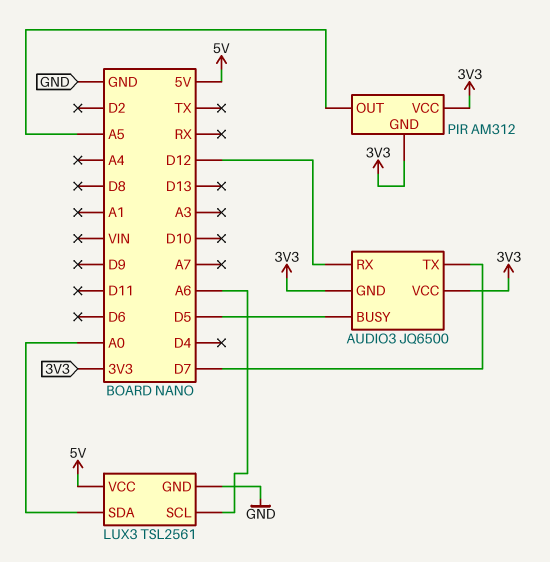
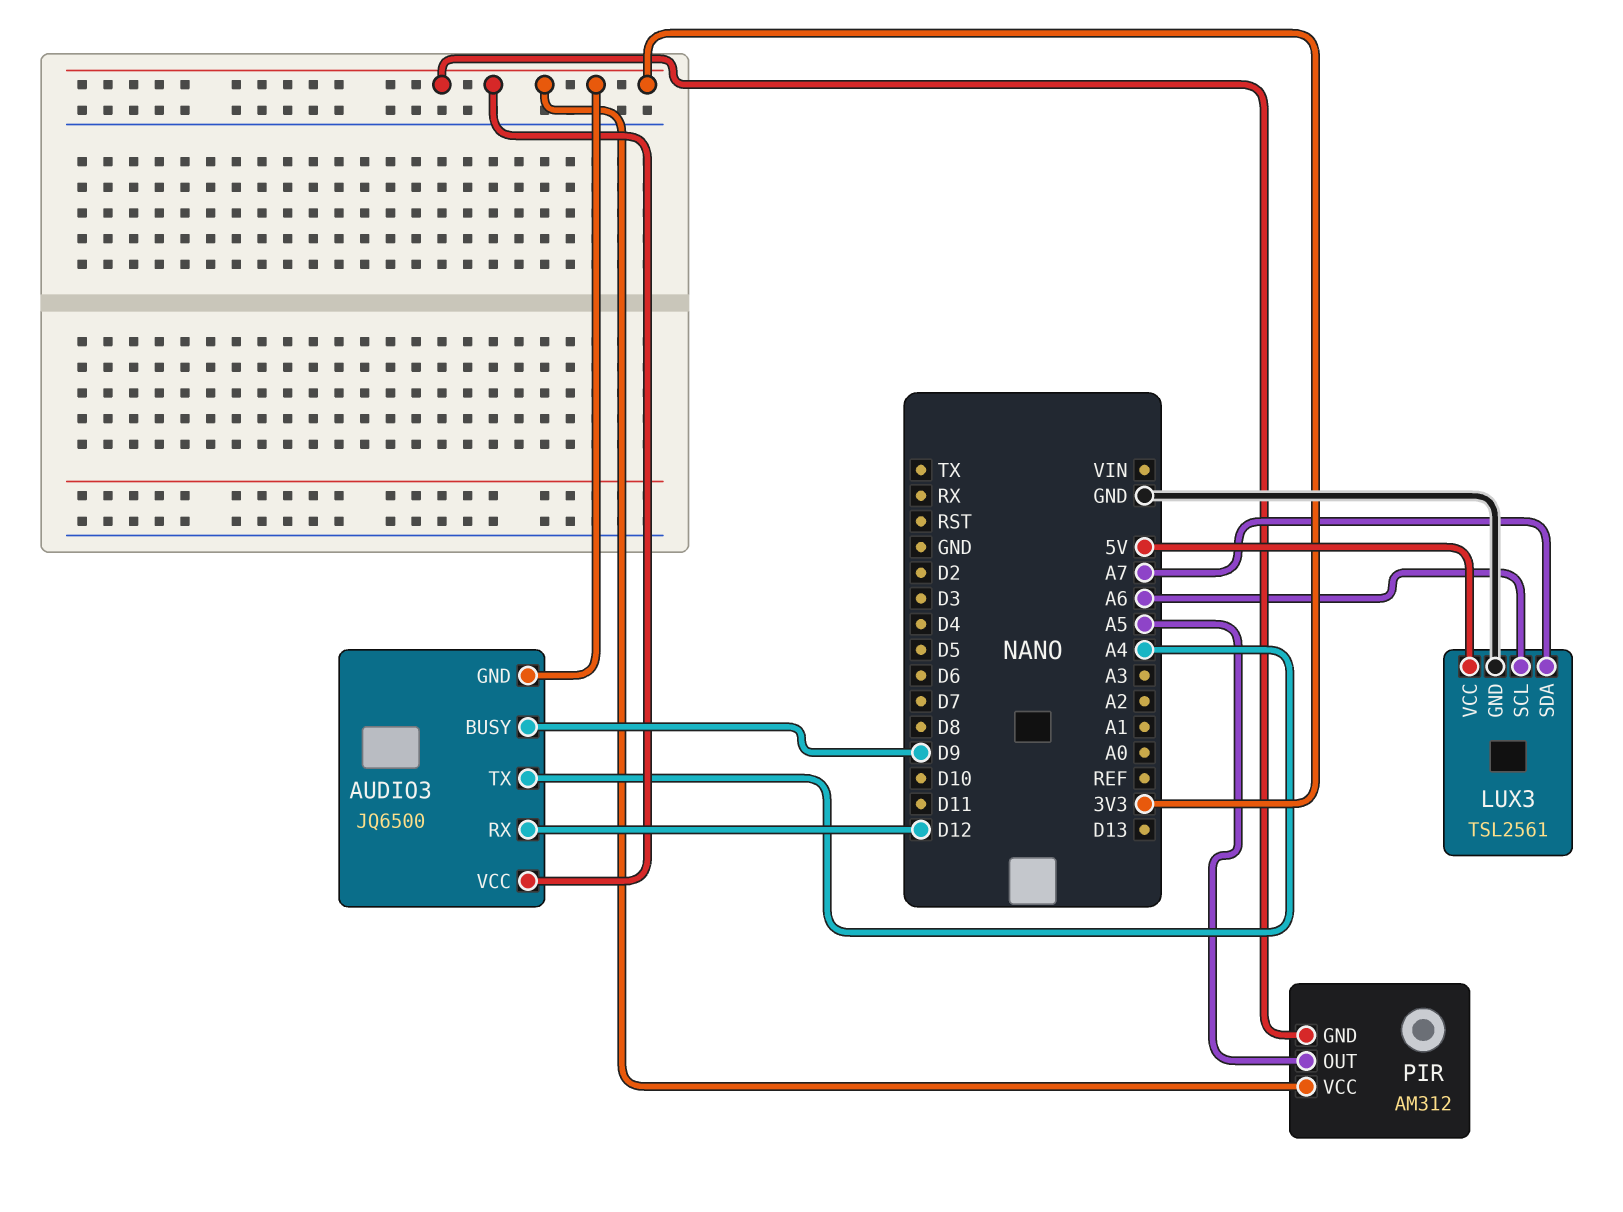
AUDIO3 pin BUSY: D5 -> D9
AUDIO3 pin TX: D7 -> A4
LUX3 pin SDA: A0 -> A7

